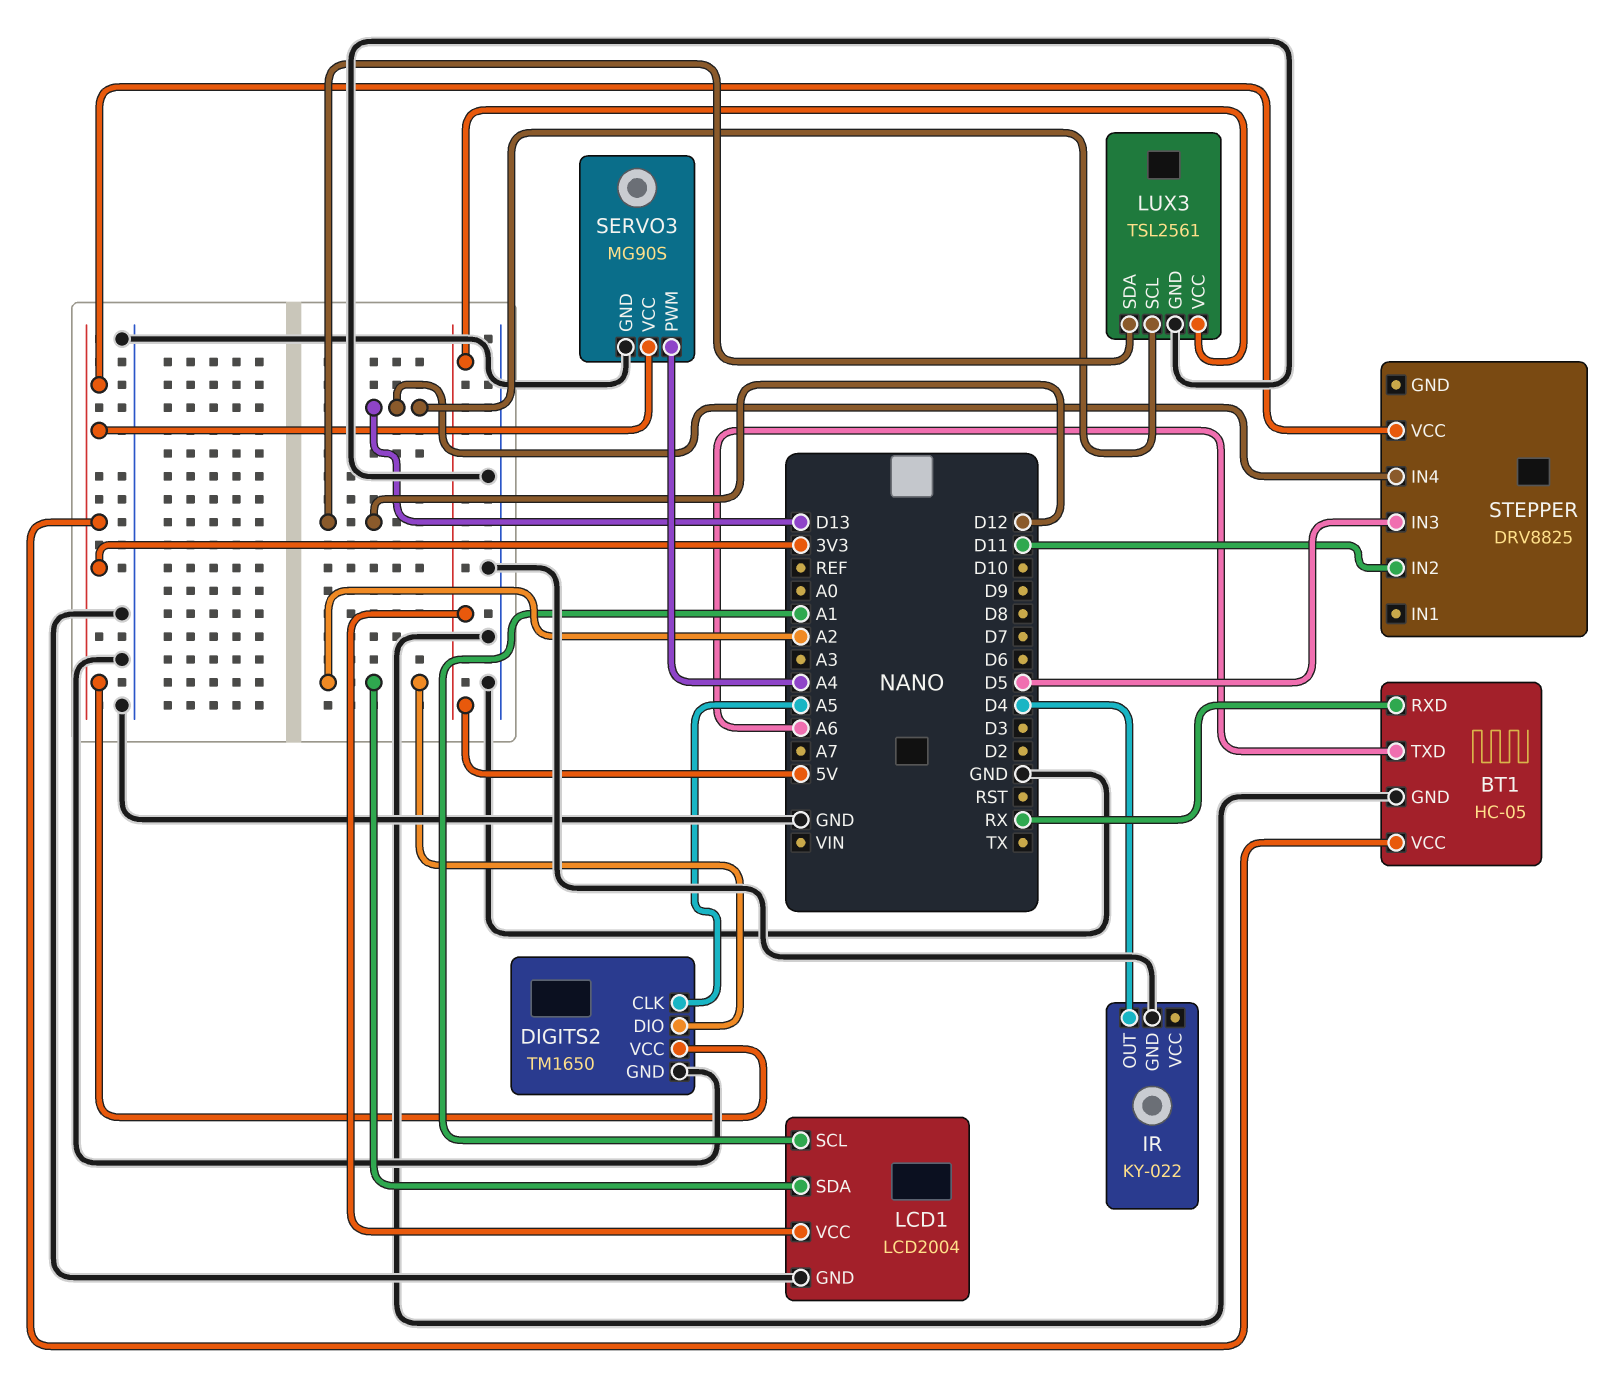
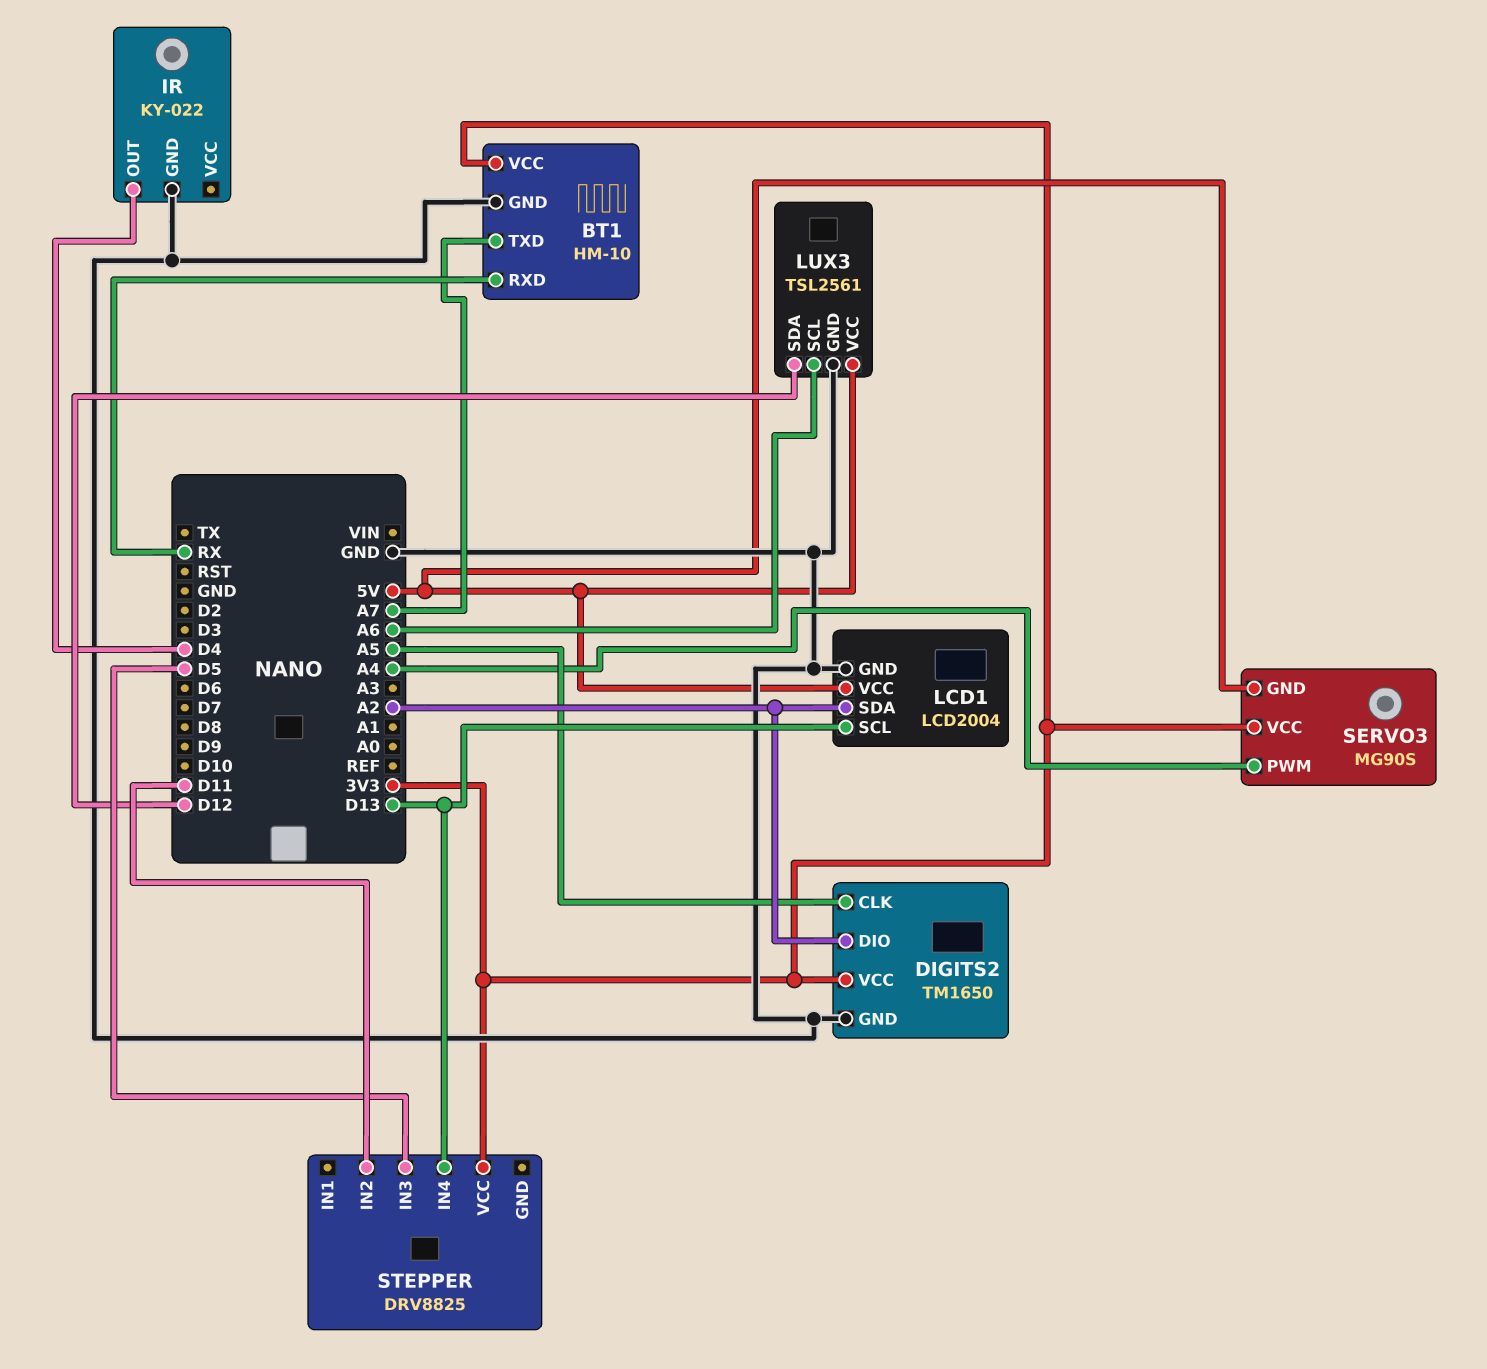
BT1: HC-05 -> HM-10
BT1 pin TXD: A6 -> A7
LCD1 pin SCL: A1 -> D13
LUX3 pin SCL: D13 -> A6
SERVO3 pin GND: GND -> 5V

